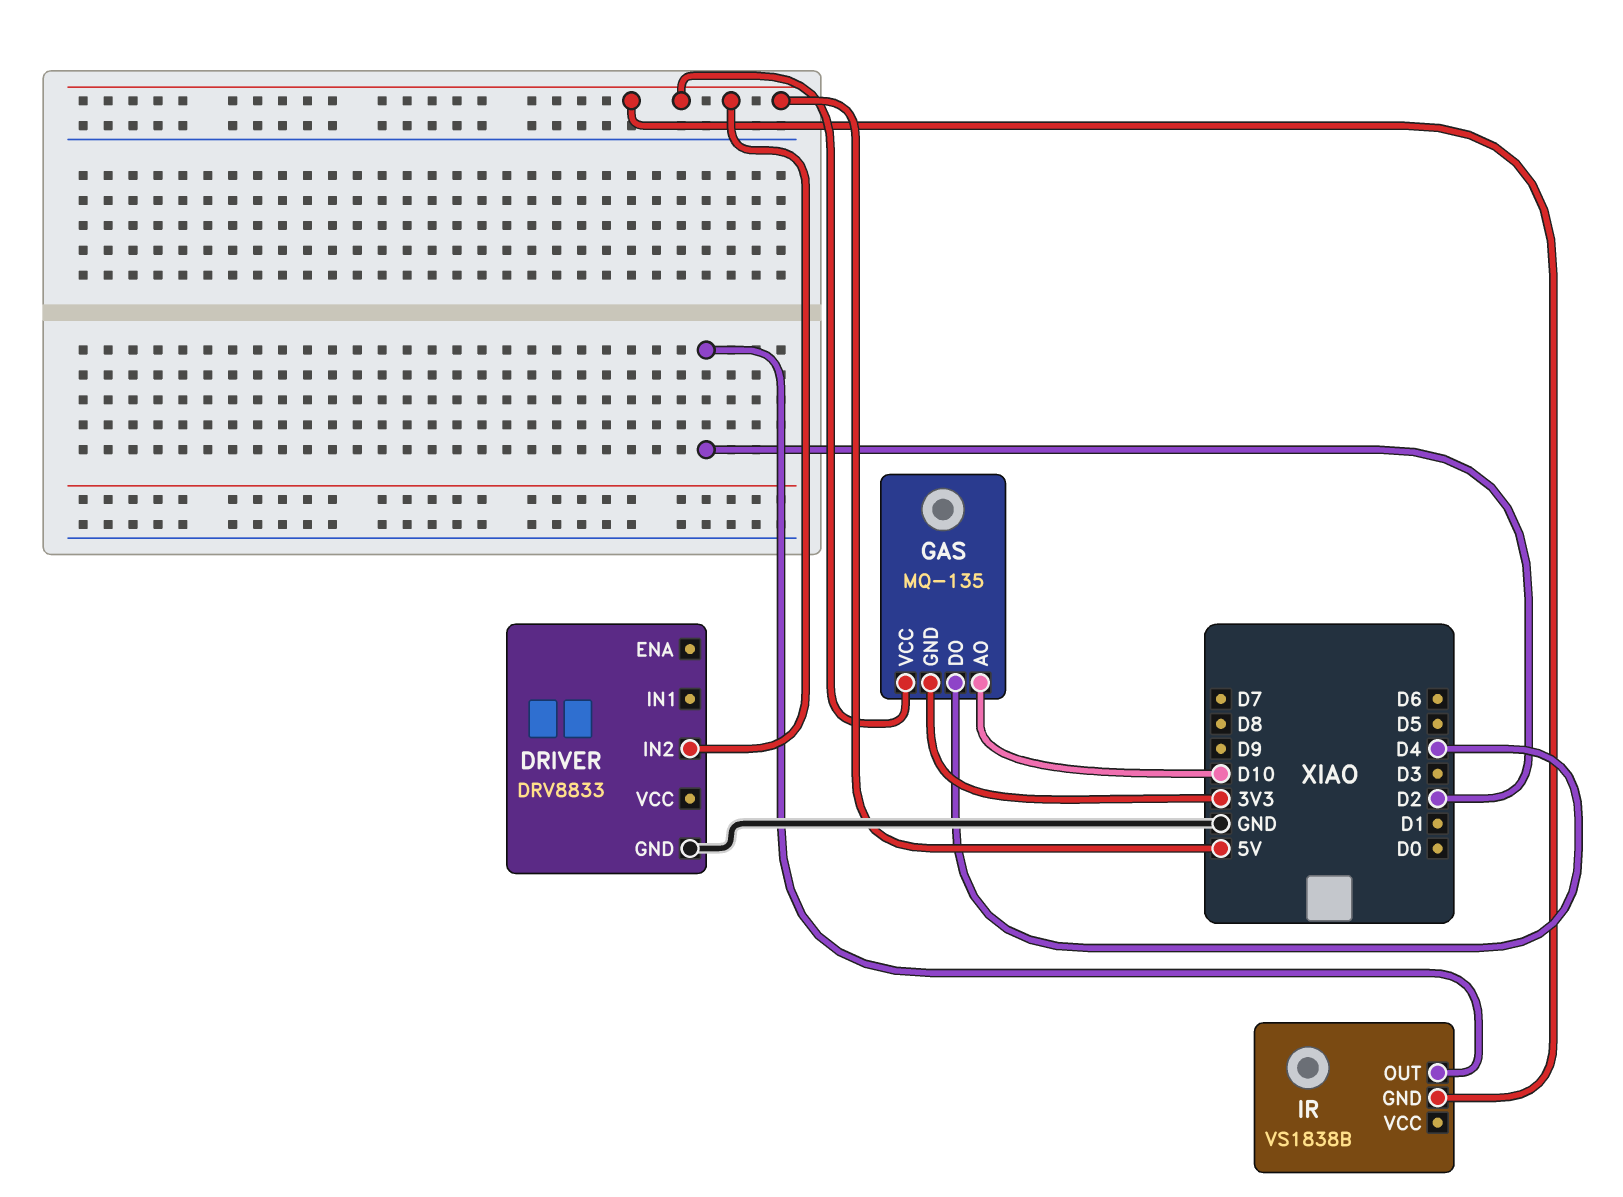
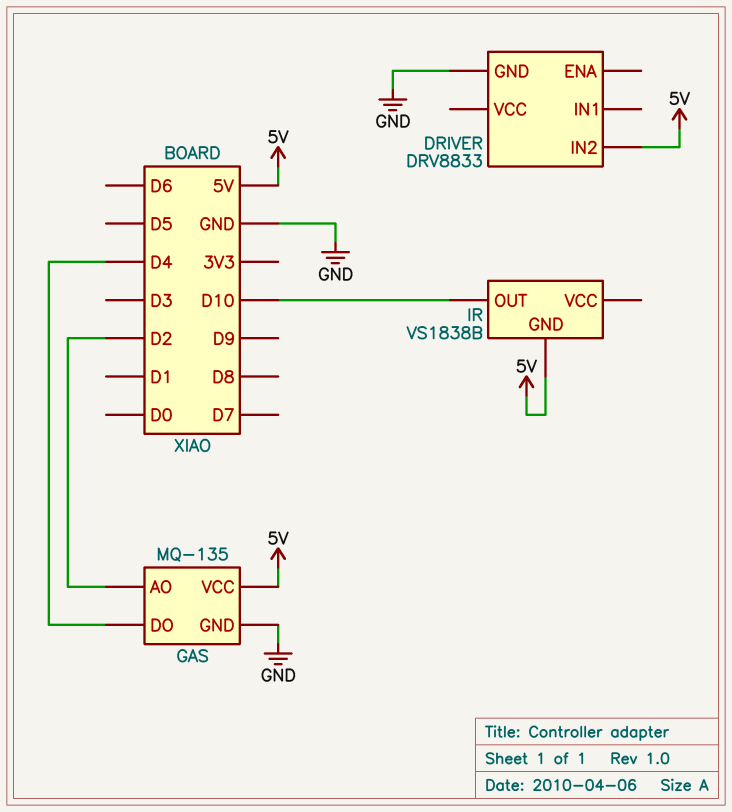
GAS pin AO: D10 -> D2
GAS pin GND: 3V3 -> GND
IR pin OUT: D2 -> D10

